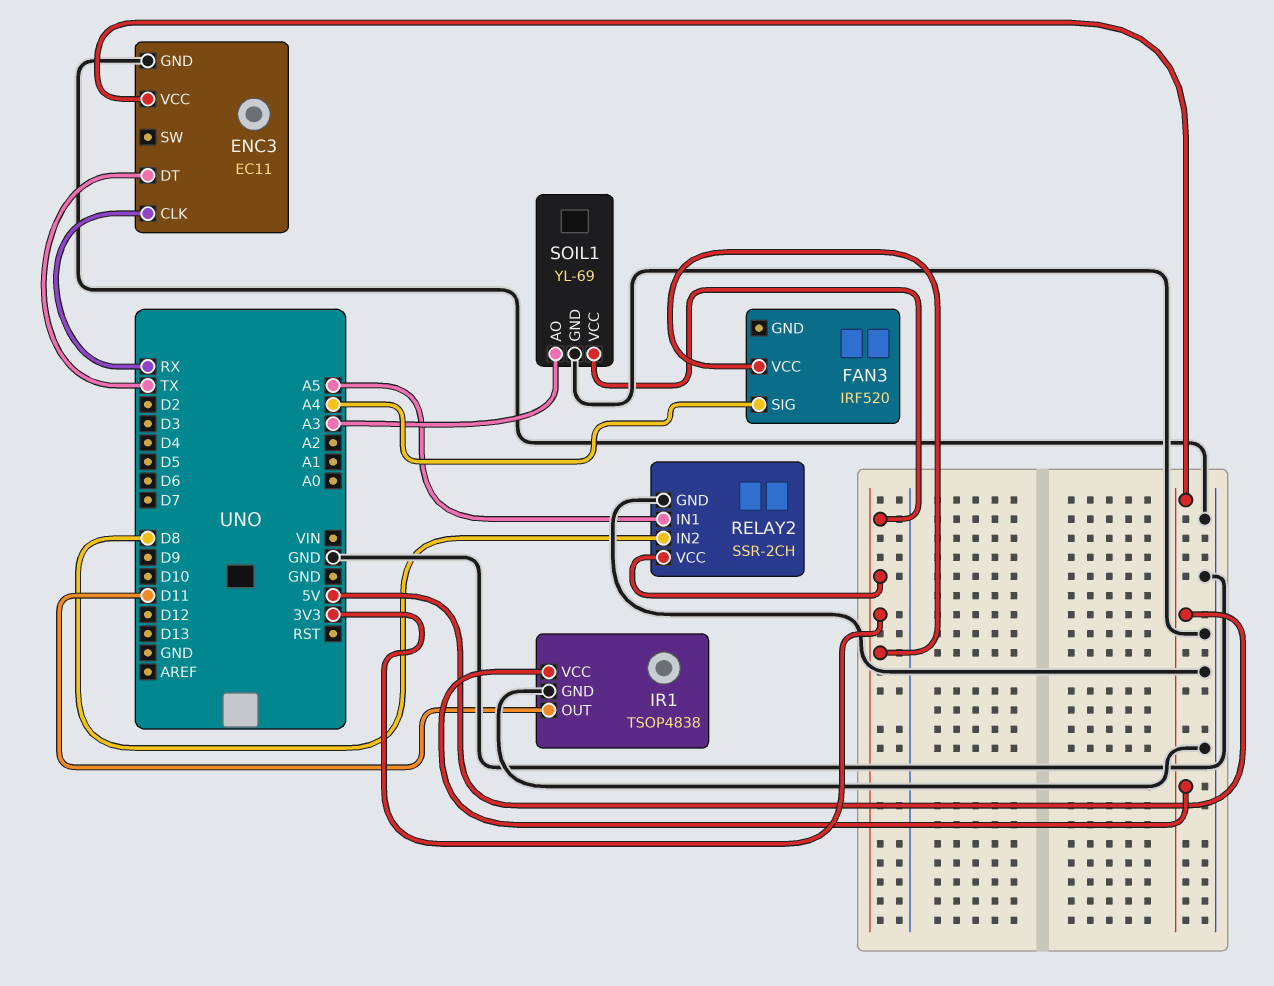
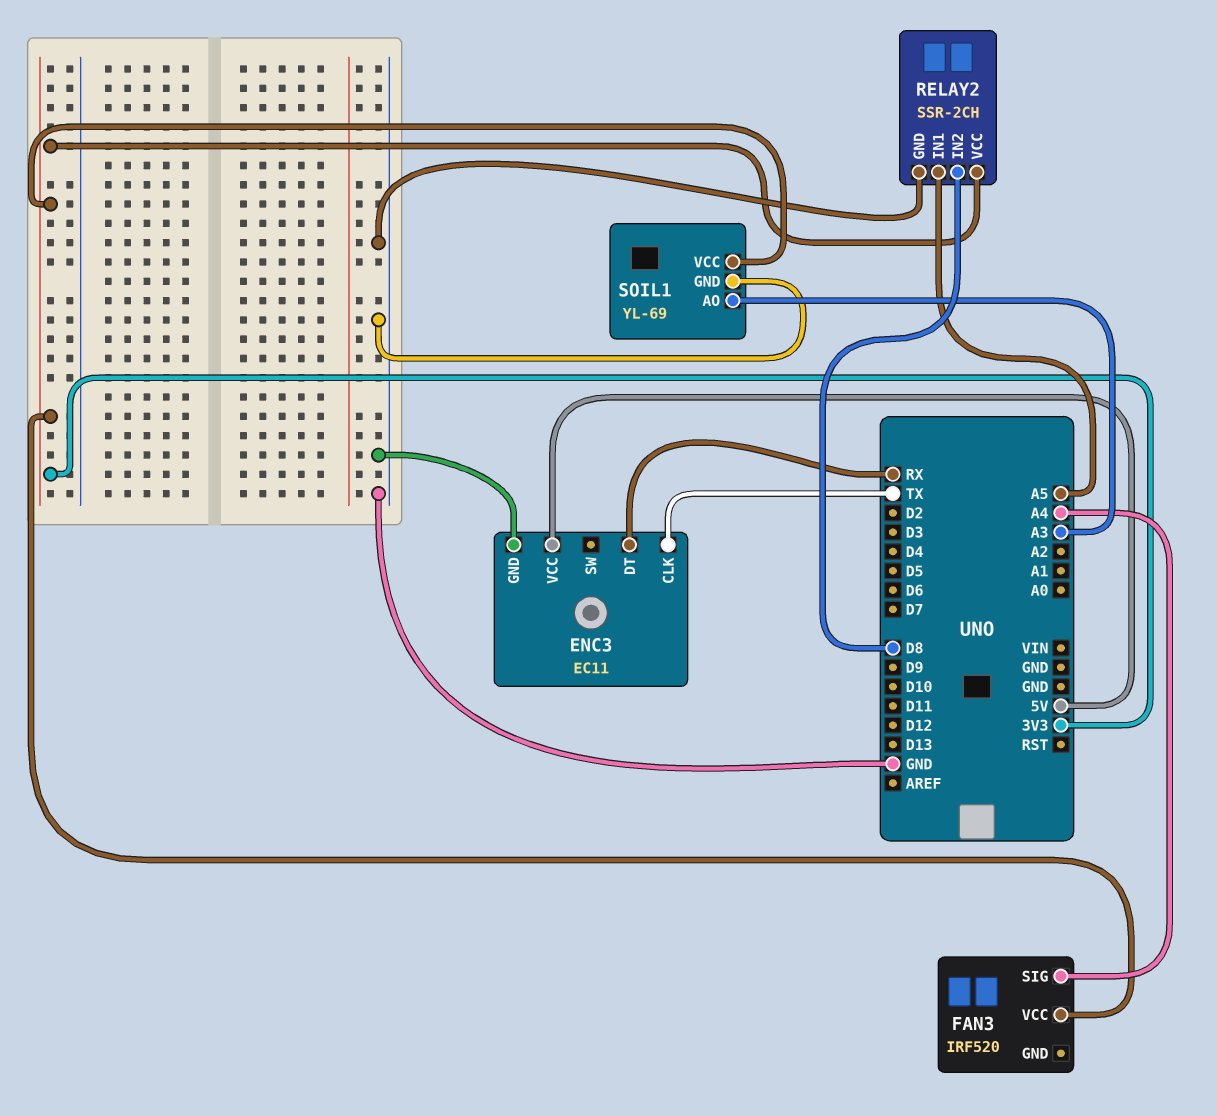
ENC3 pin CLK: RX -> TX
ENC3 pin DT: TX -> RX
IR1: TSOP4838 -> none
IR1 pin GND: GND -> none
IR1 pin OUT: D11 -> none
IR1 pin VCC: 5V -> none

